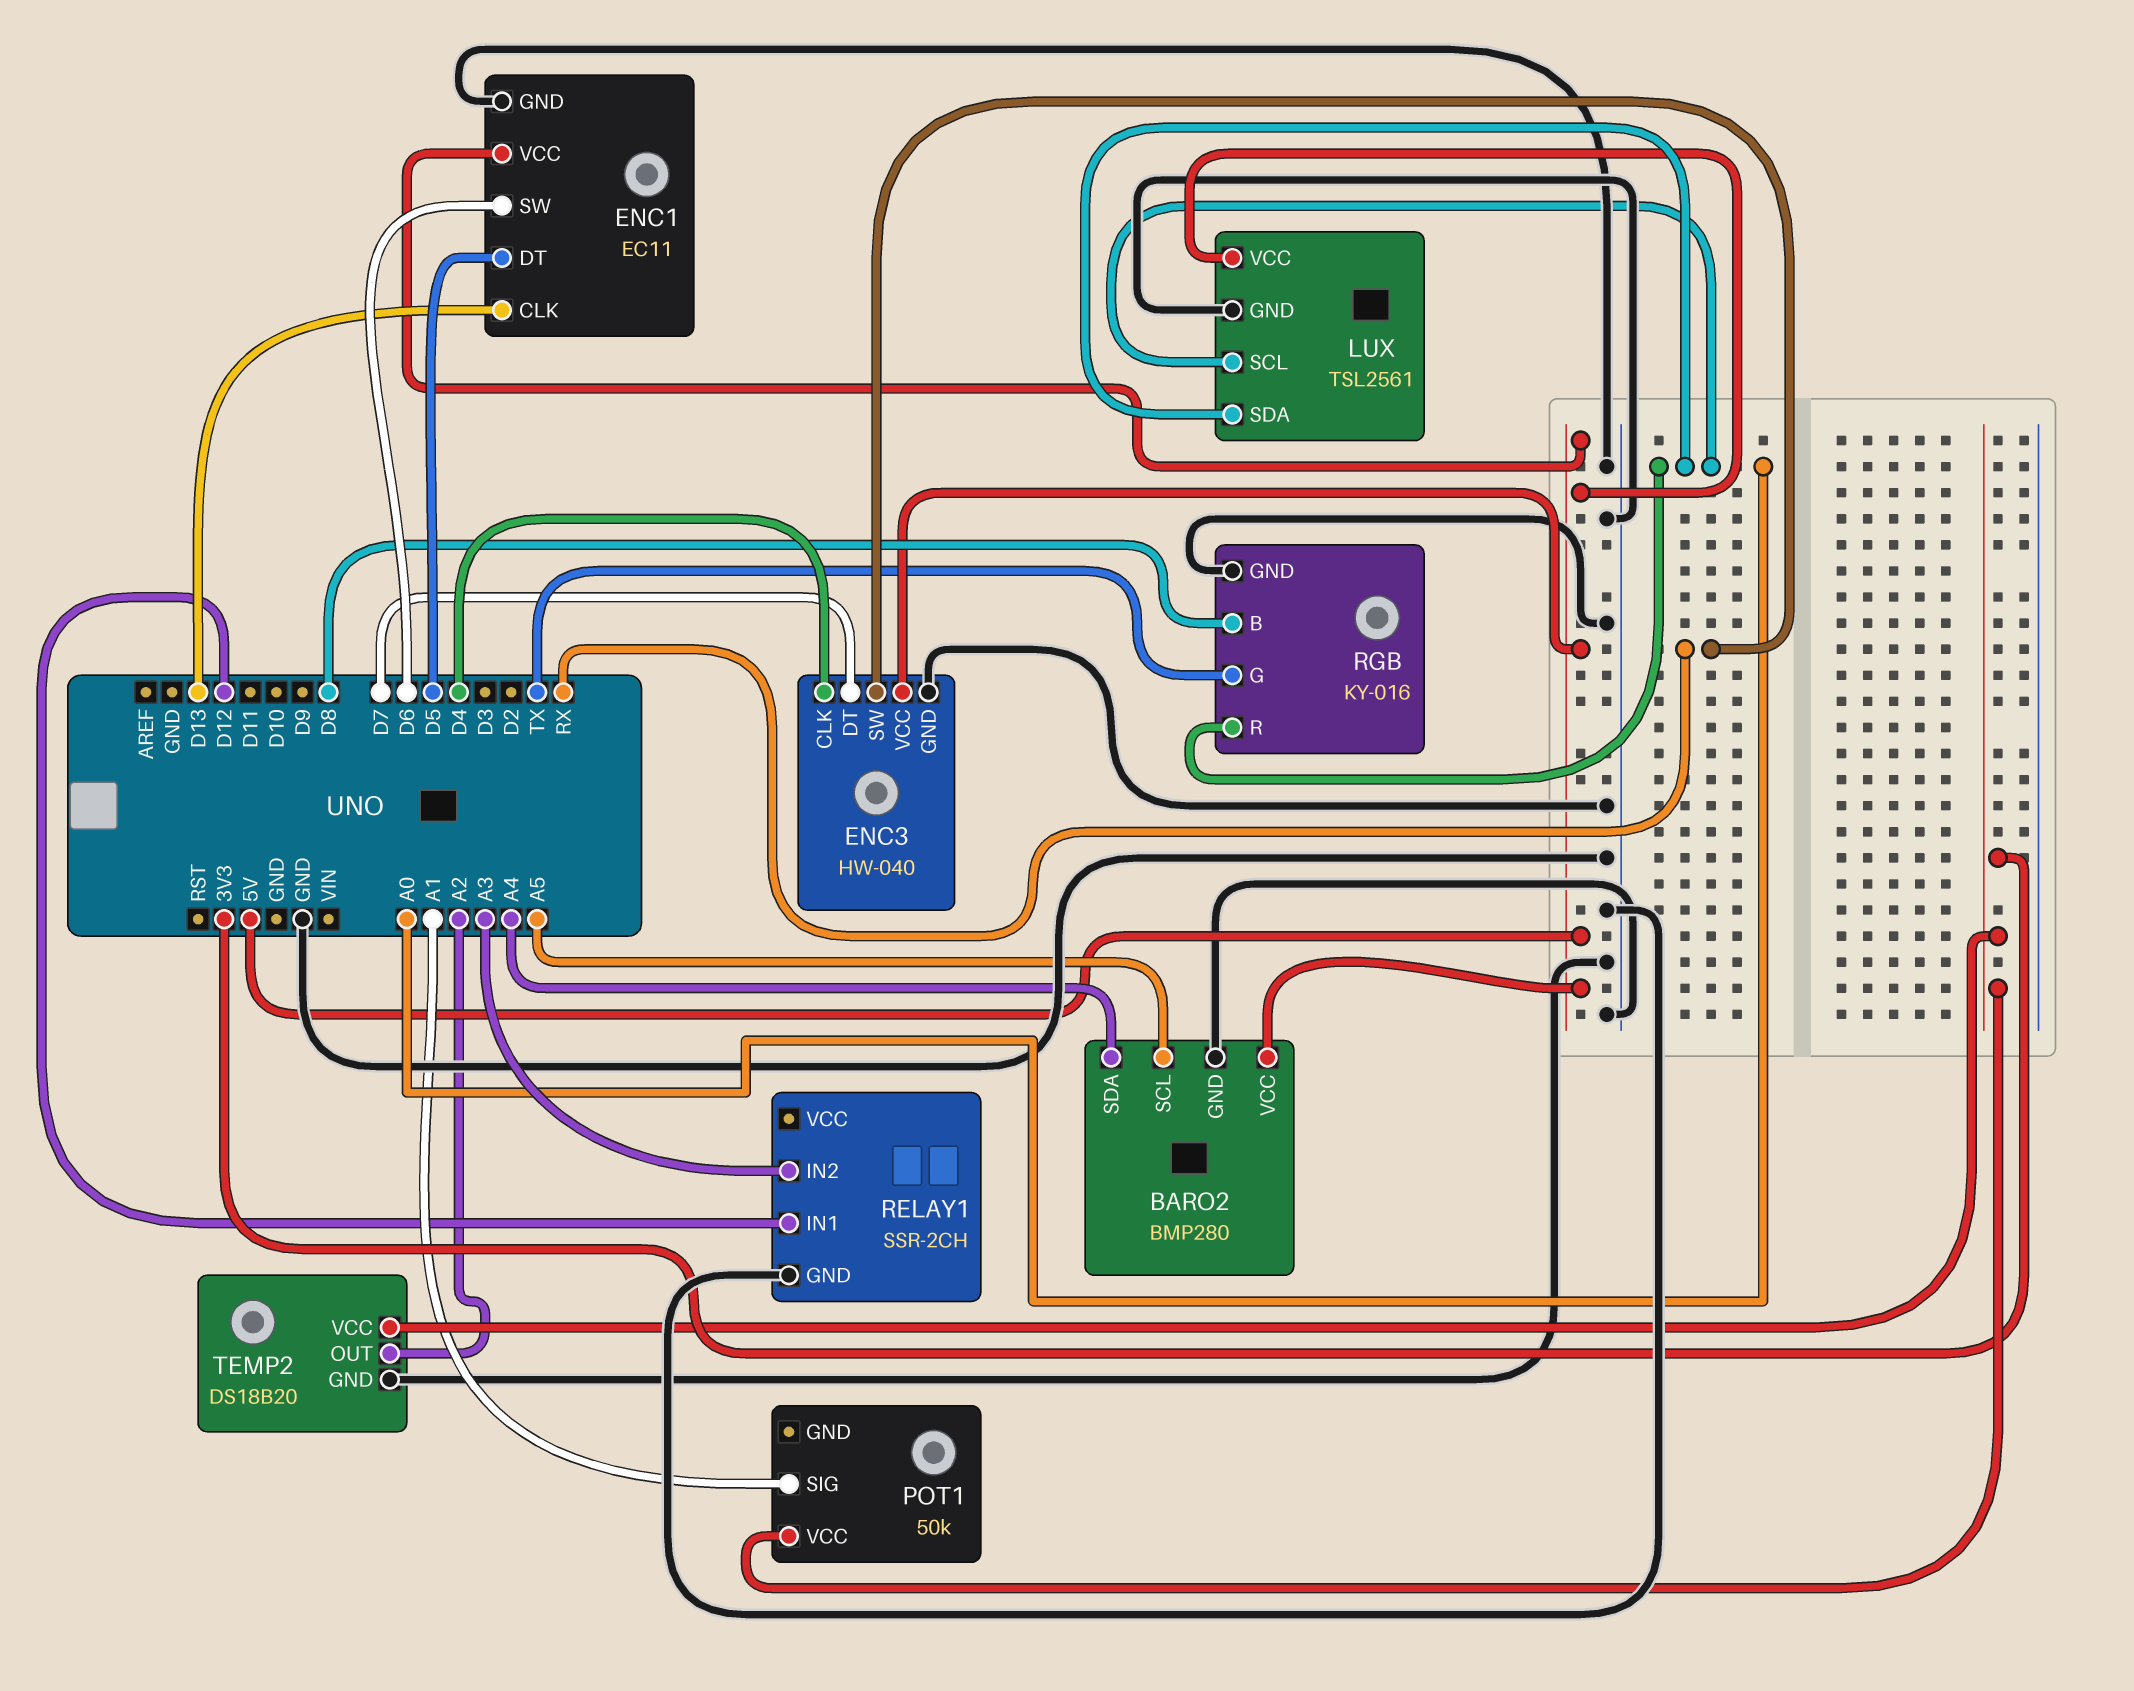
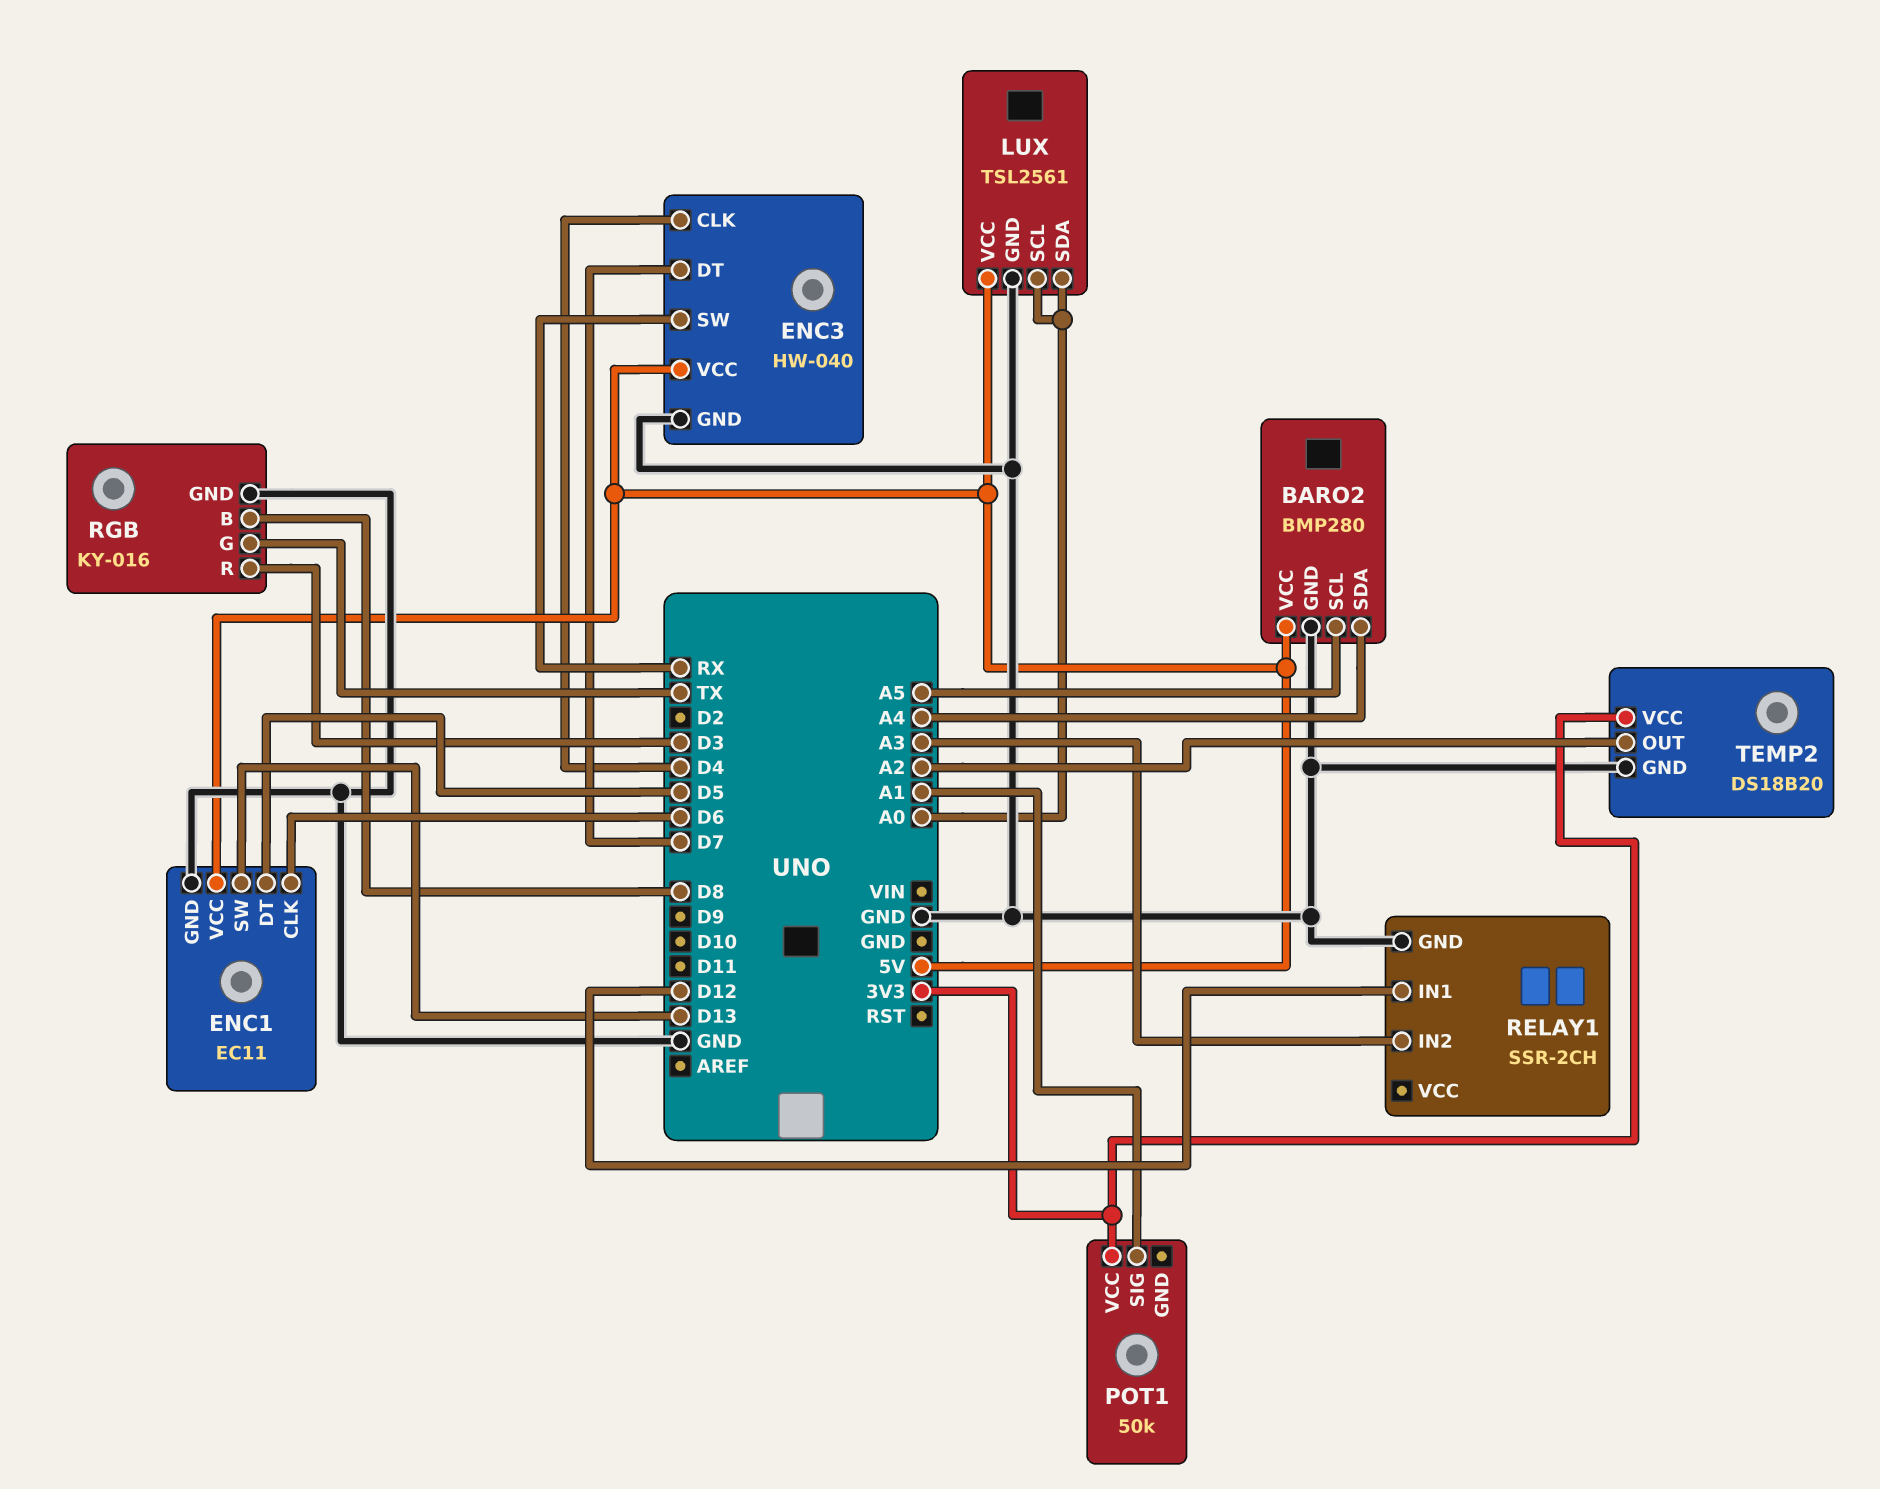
ENC1 pin CLK: D13 -> D6
ENC1 pin SW: D6 -> D13
RGB pin R: A0 -> D3

